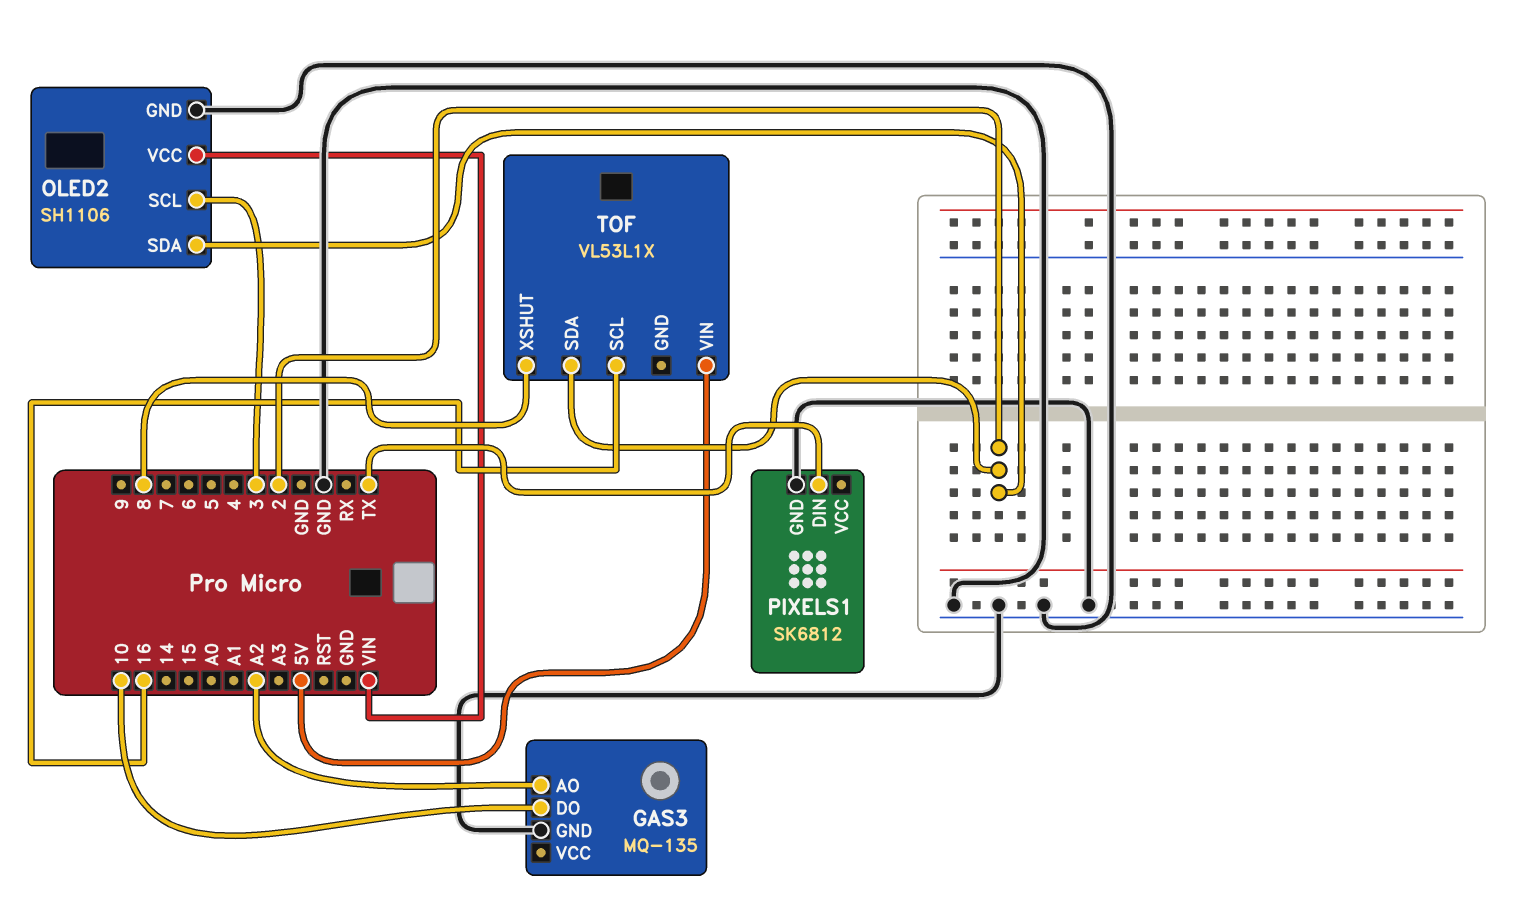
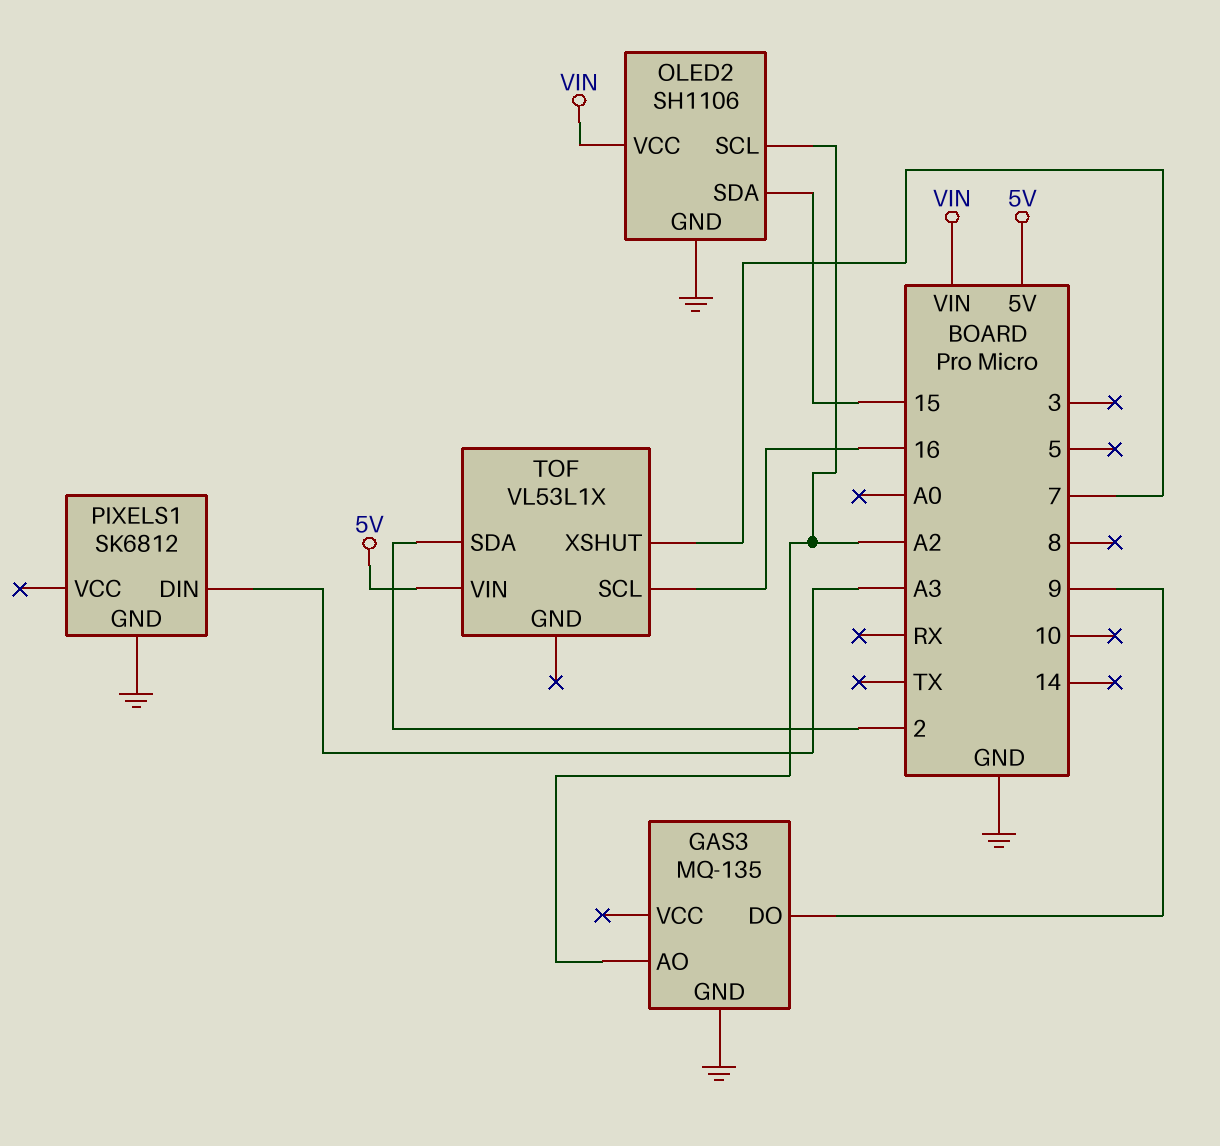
GAS3 pin DO: 10 -> 9
OLED2 pin SCL: 3 -> A2
OLED2 pin SDA: 2 -> 15
PIXELS1 pin DIN: TX -> A3
TOF pin XSHUT: 8 -> 7

